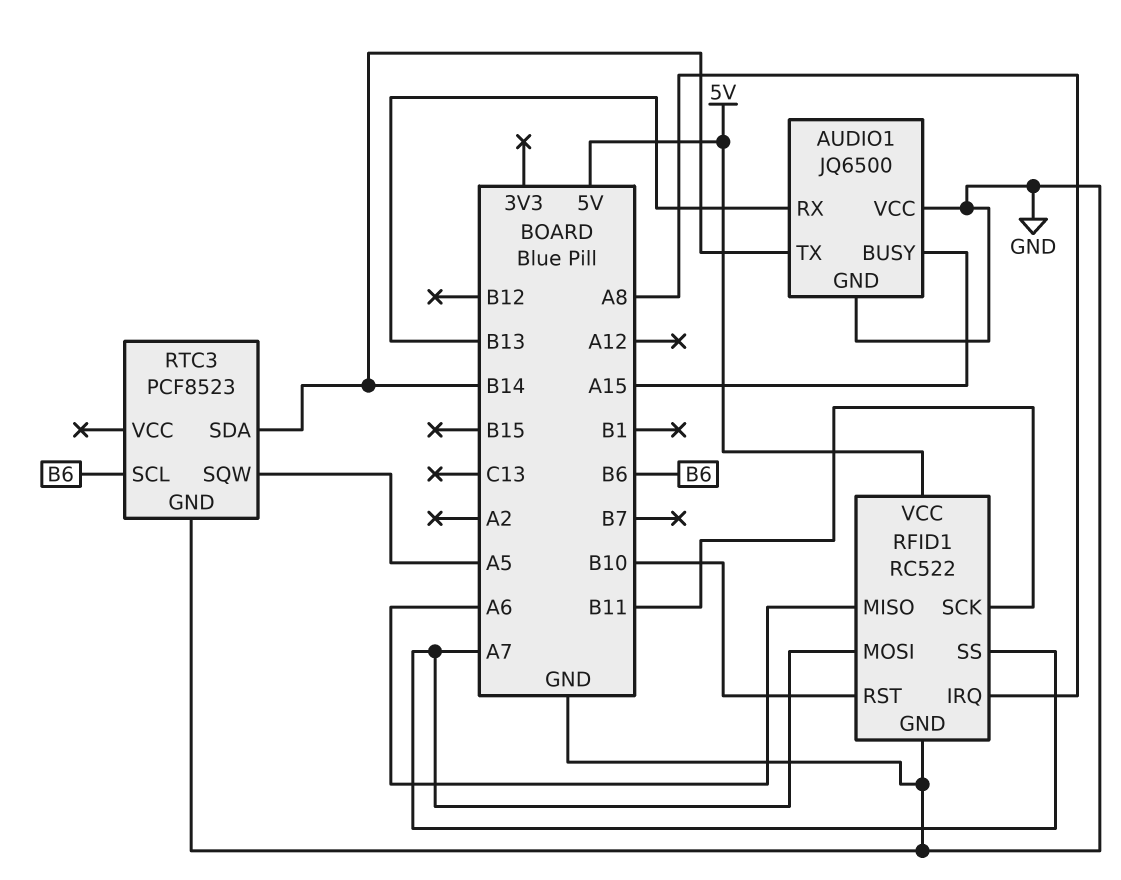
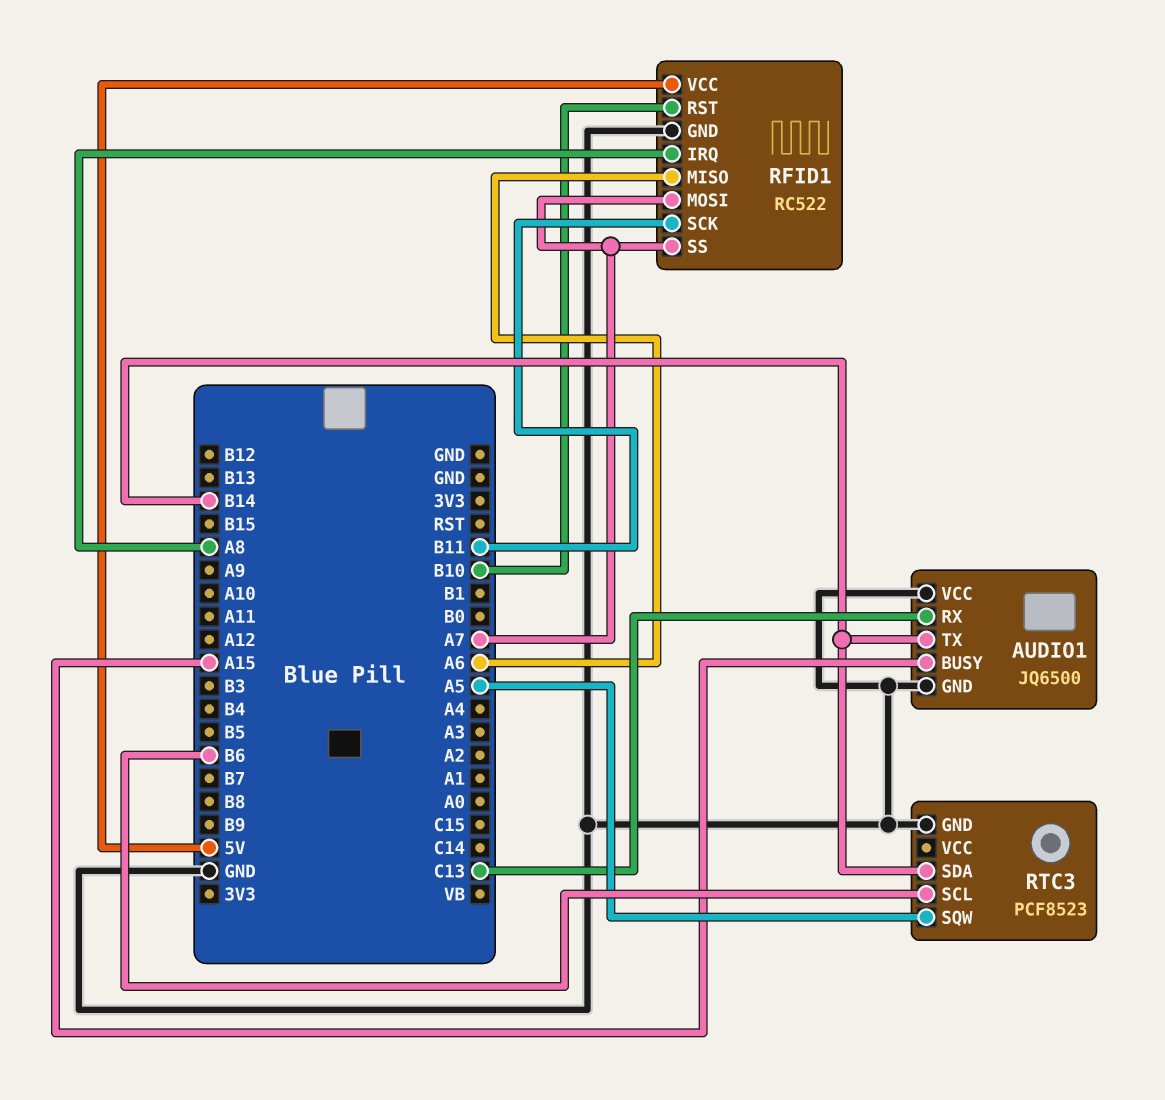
AUDIO1 pin RX: B13 -> C13

